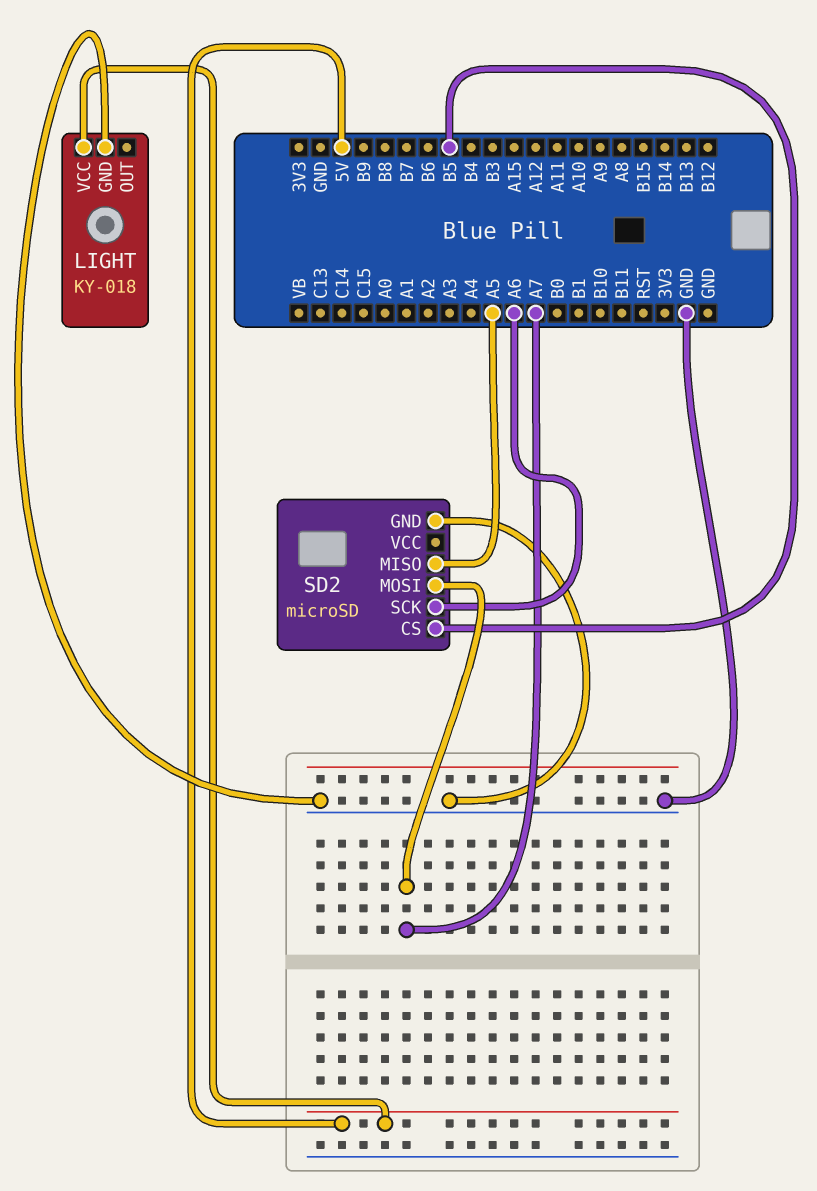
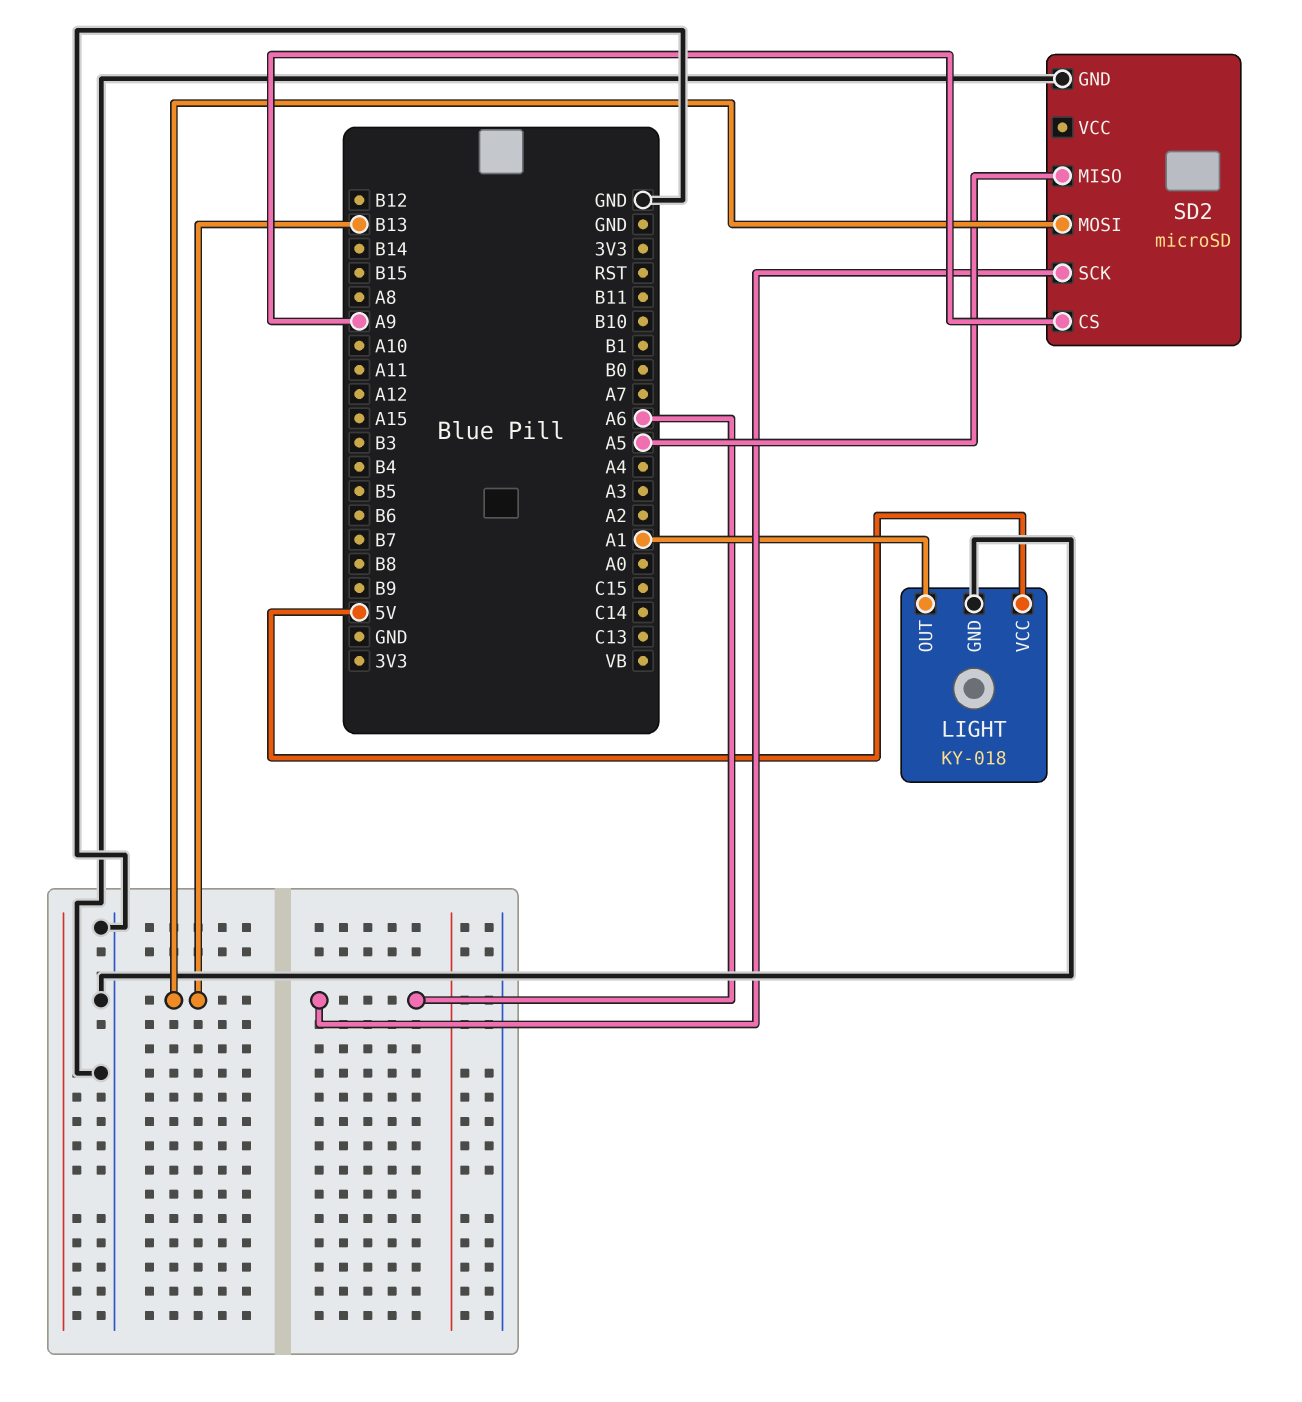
LIGHT pin OUT: none -> A1
SD2 pin CS: B5 -> A9
SD2 pin MOSI: A7 -> B13

